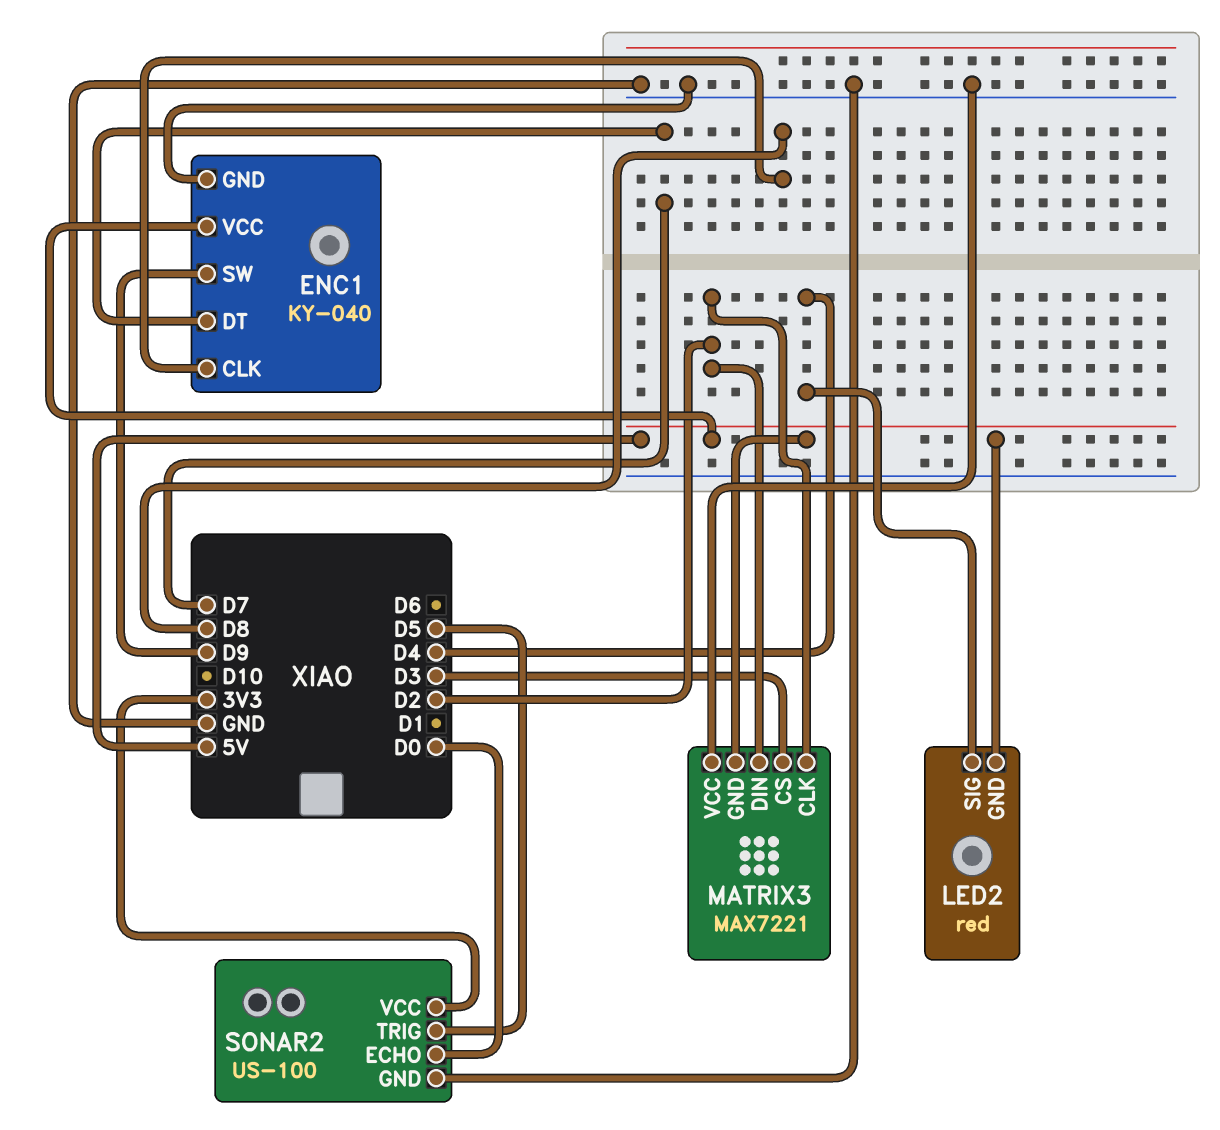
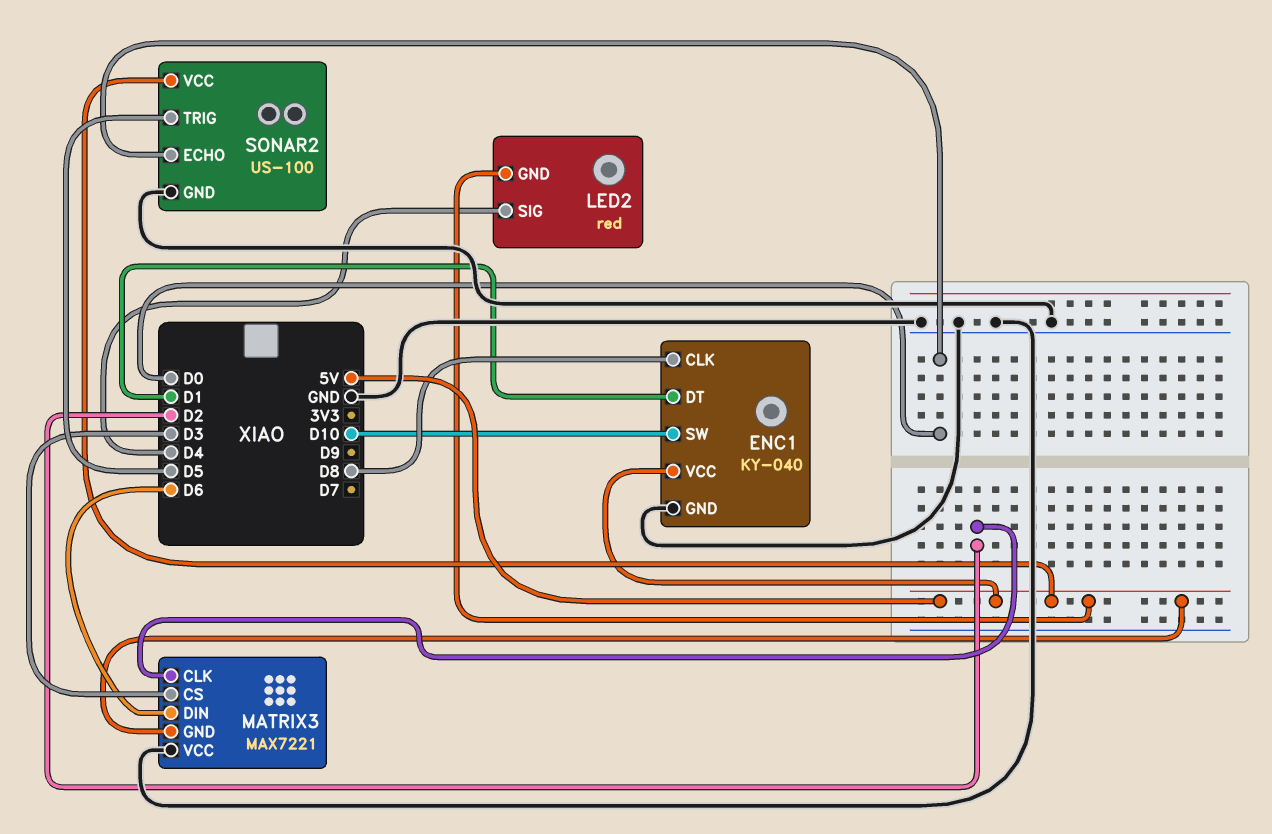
ENC1 pin DT: D7 -> D1
ENC1 pin SW: D9 -> D10
MATRIX3 pin DIN: D2 -> D6
SONAR2 pin VCC: 3V3 -> 5V

